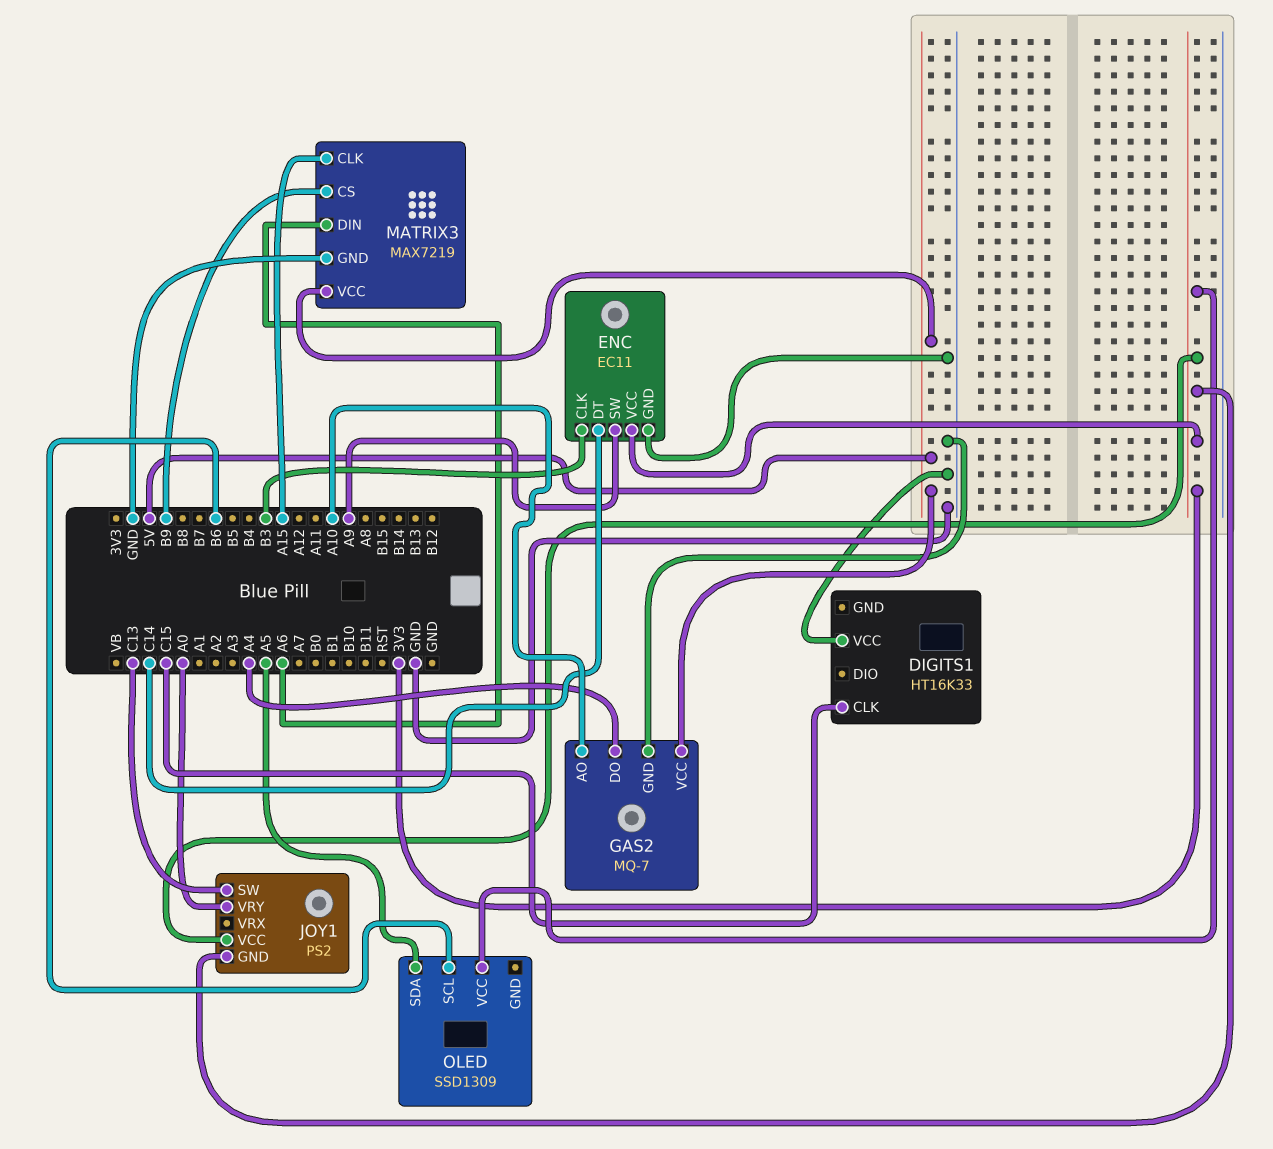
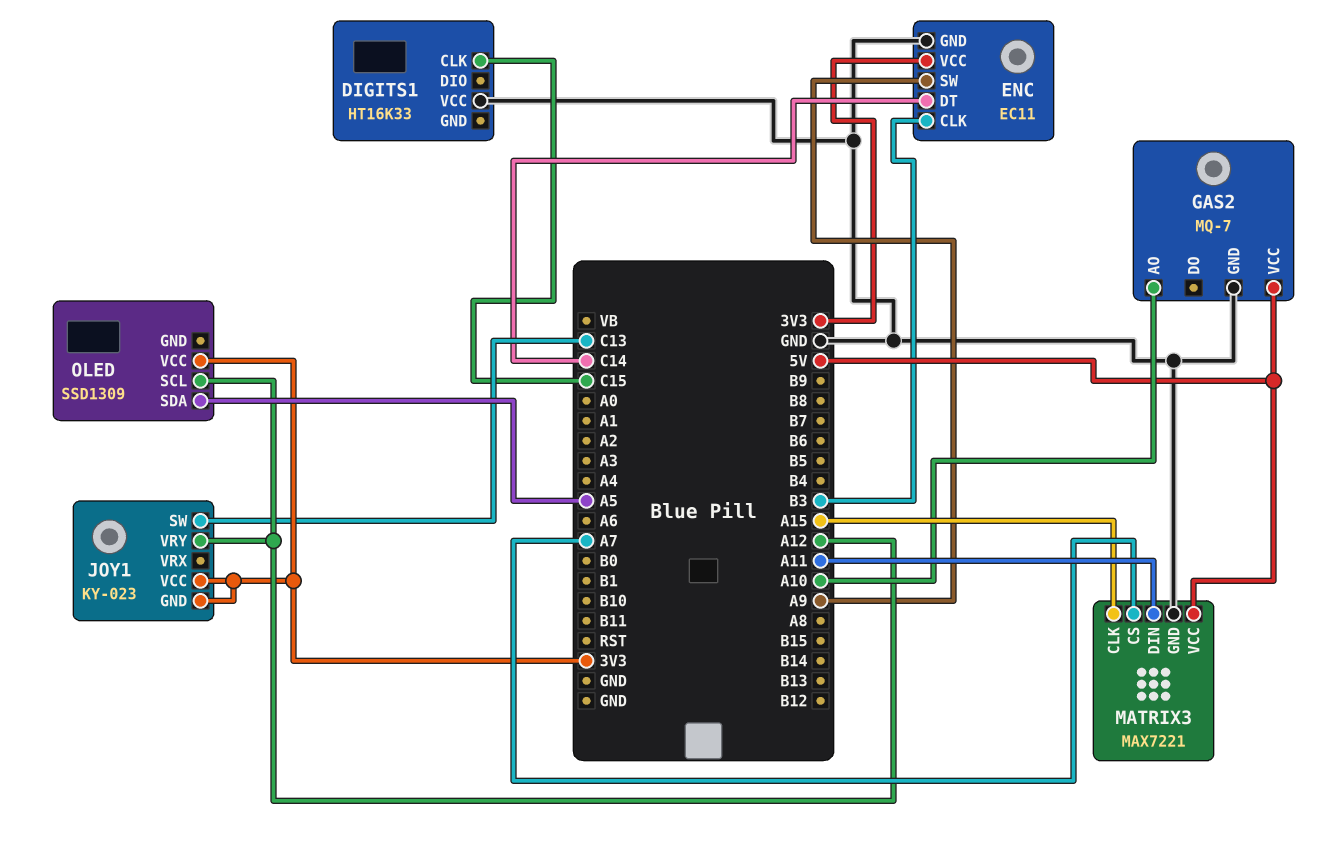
GAS2 pin DO: A4 -> none
JOY1: PS2 -> KY-023
JOY1 pin VRY: A0 -> A12
MATRIX3: MAX7219 -> MAX7221
MATRIX3 pin CS: B9 -> A7
MATRIX3 pin DIN: A6 -> A11
OLED pin SCL: B6 -> A12

